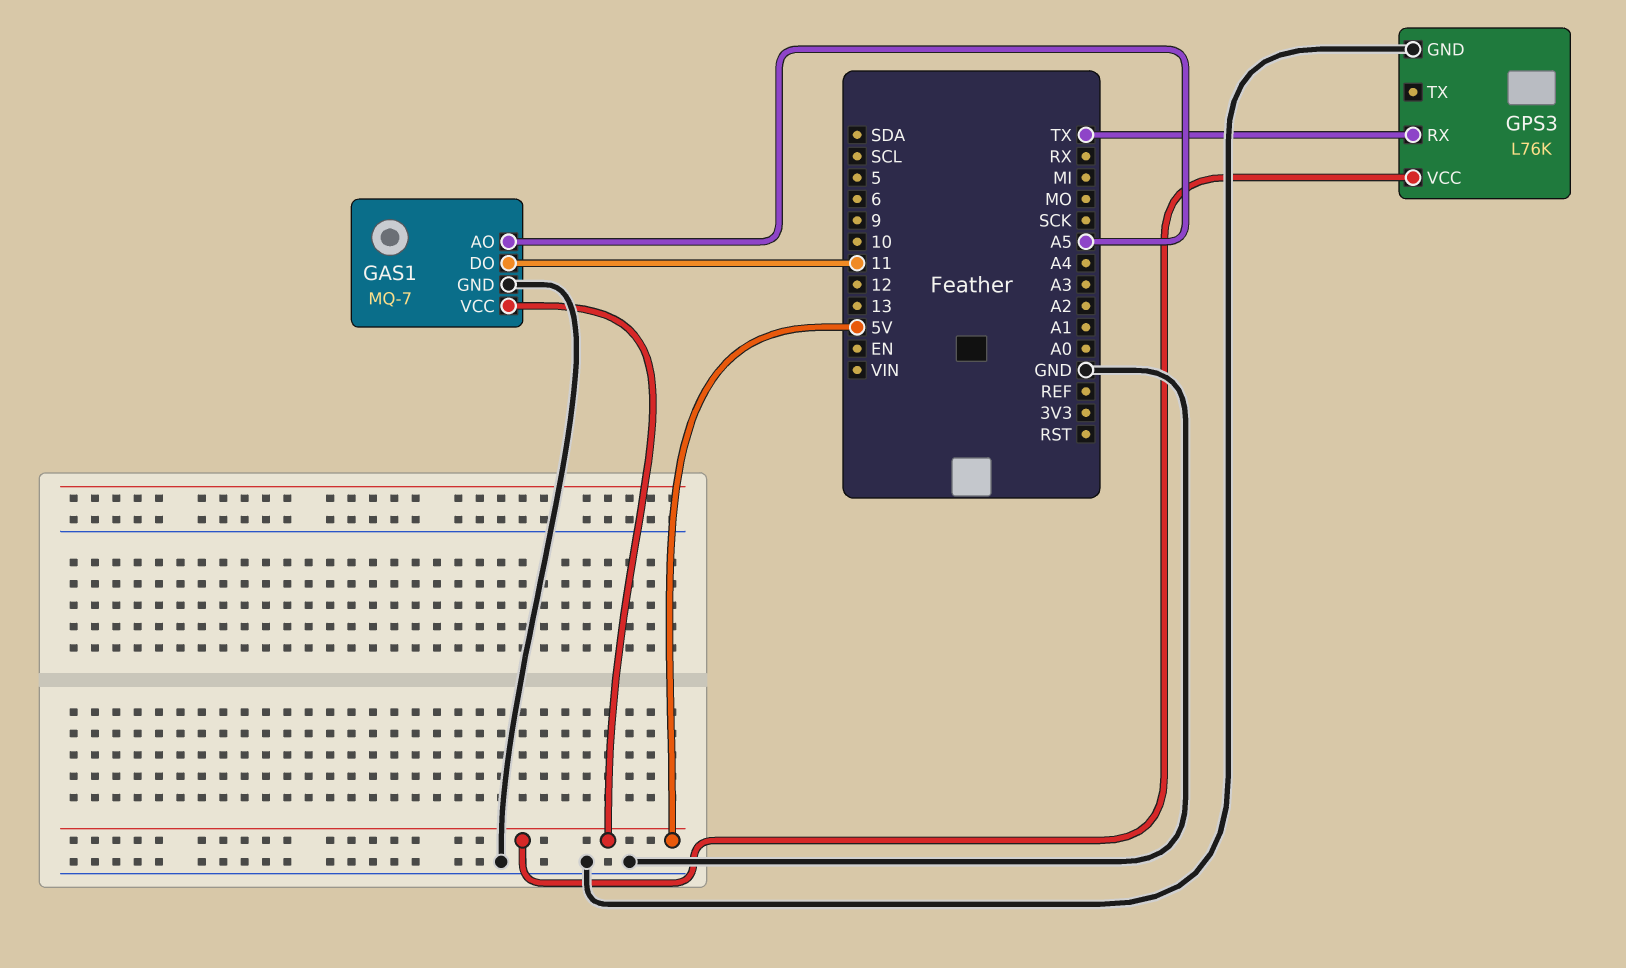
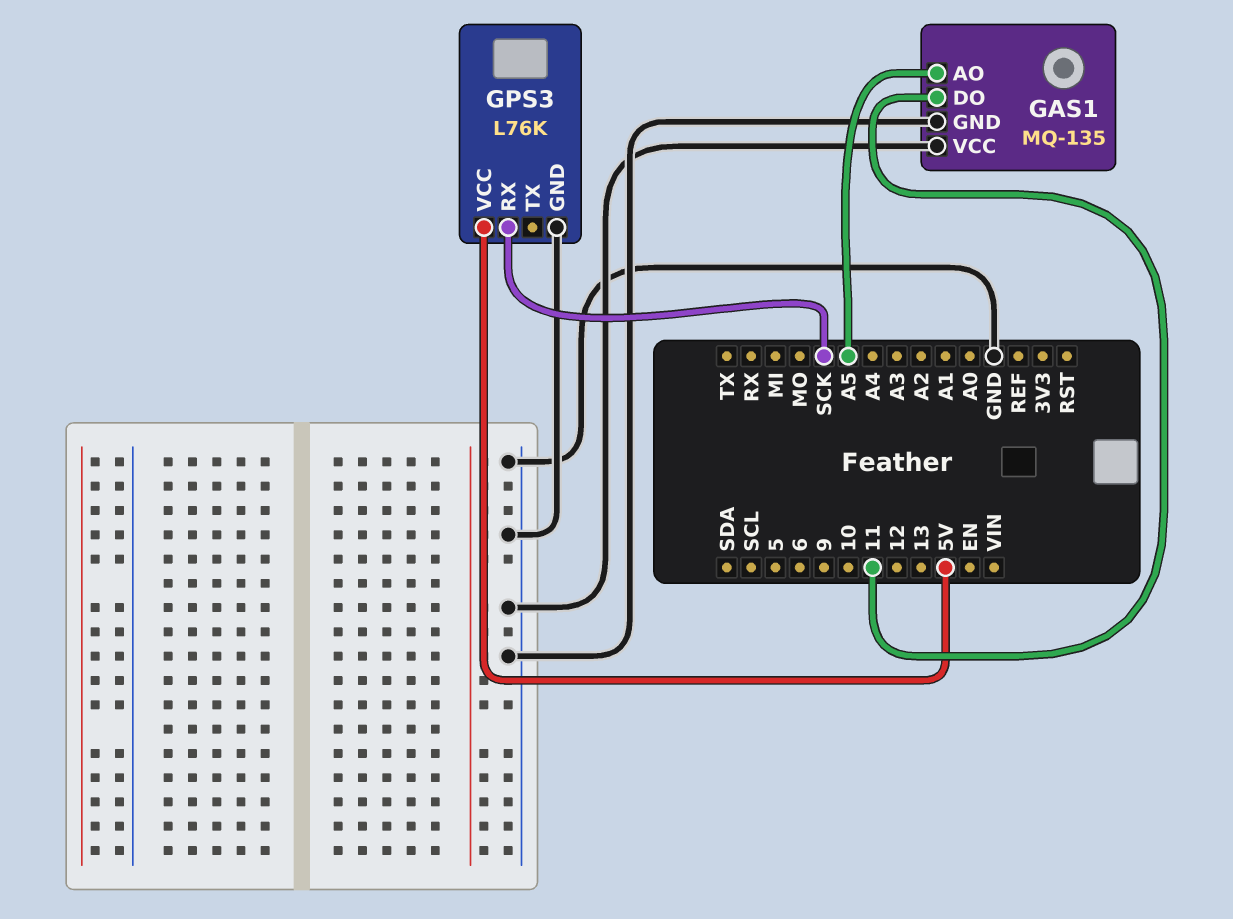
GAS1: MQ-7 -> MQ-135
GAS1 pin VCC: 5V -> GND
GPS3 pin RX: TX -> SCK

